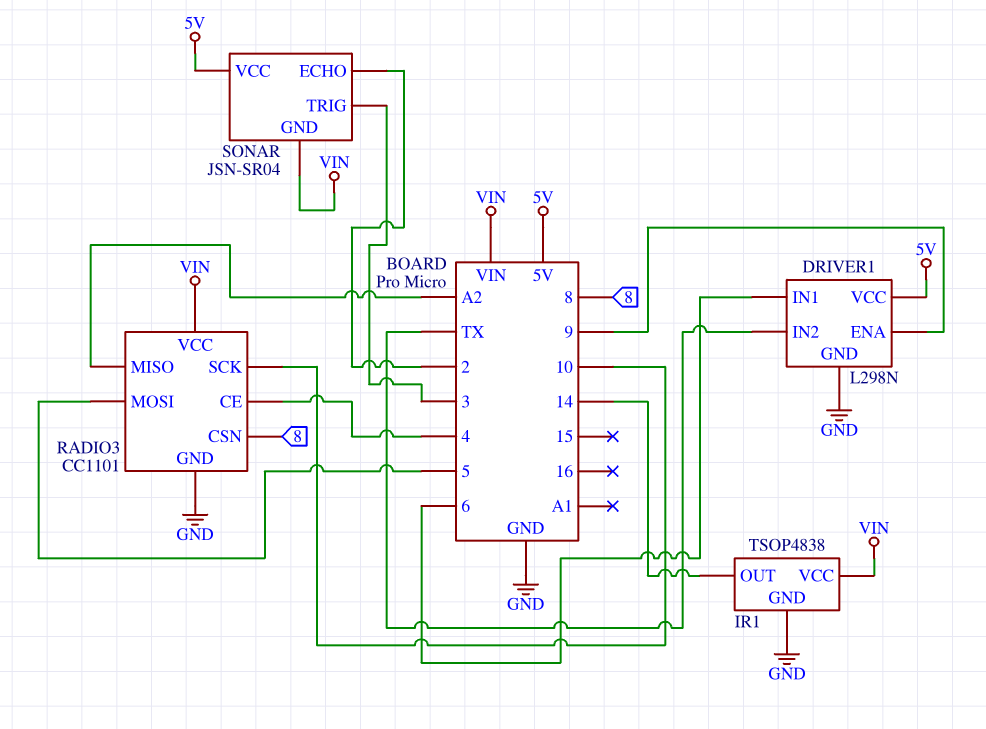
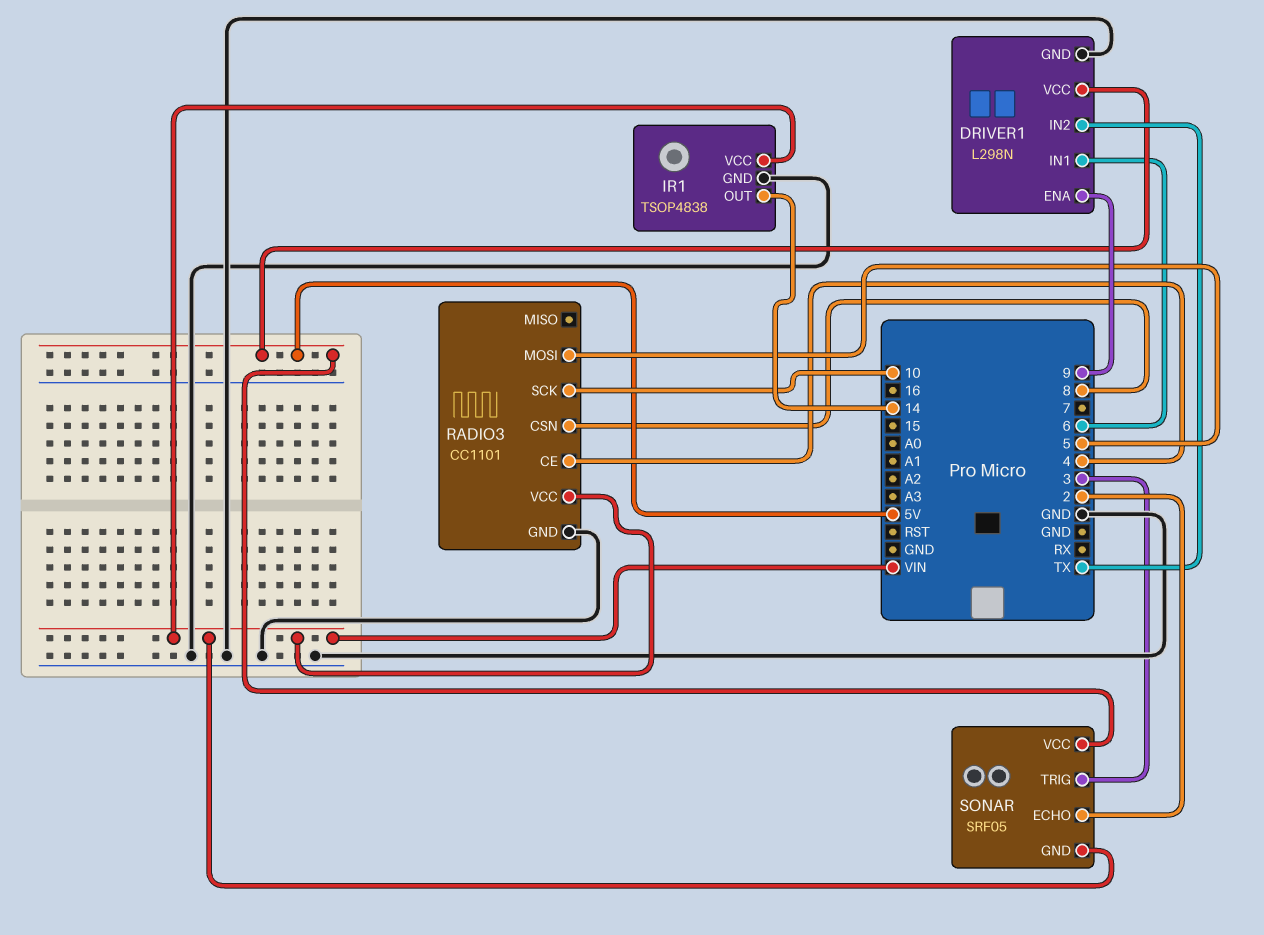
RADIO3 pin MISO: A2 -> none
SONAR: JSN-SR04 -> SRF05

